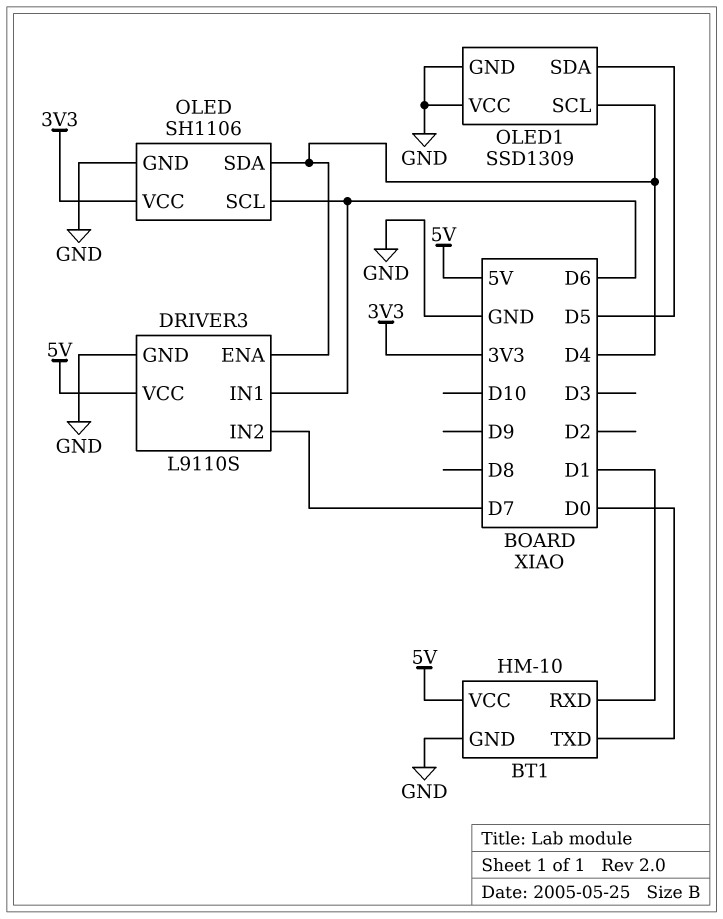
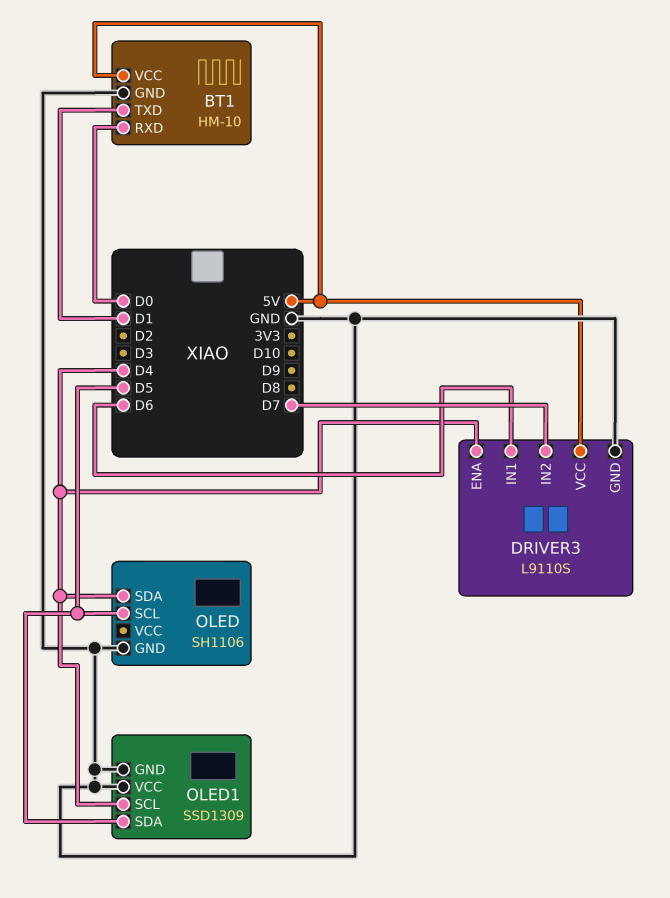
BT1 pin RXD: D1 -> D0
BT1 pin TXD: D0 -> D1
OLED pin SCL: D6 -> D5
OLED pin VCC: 3V3 -> none

